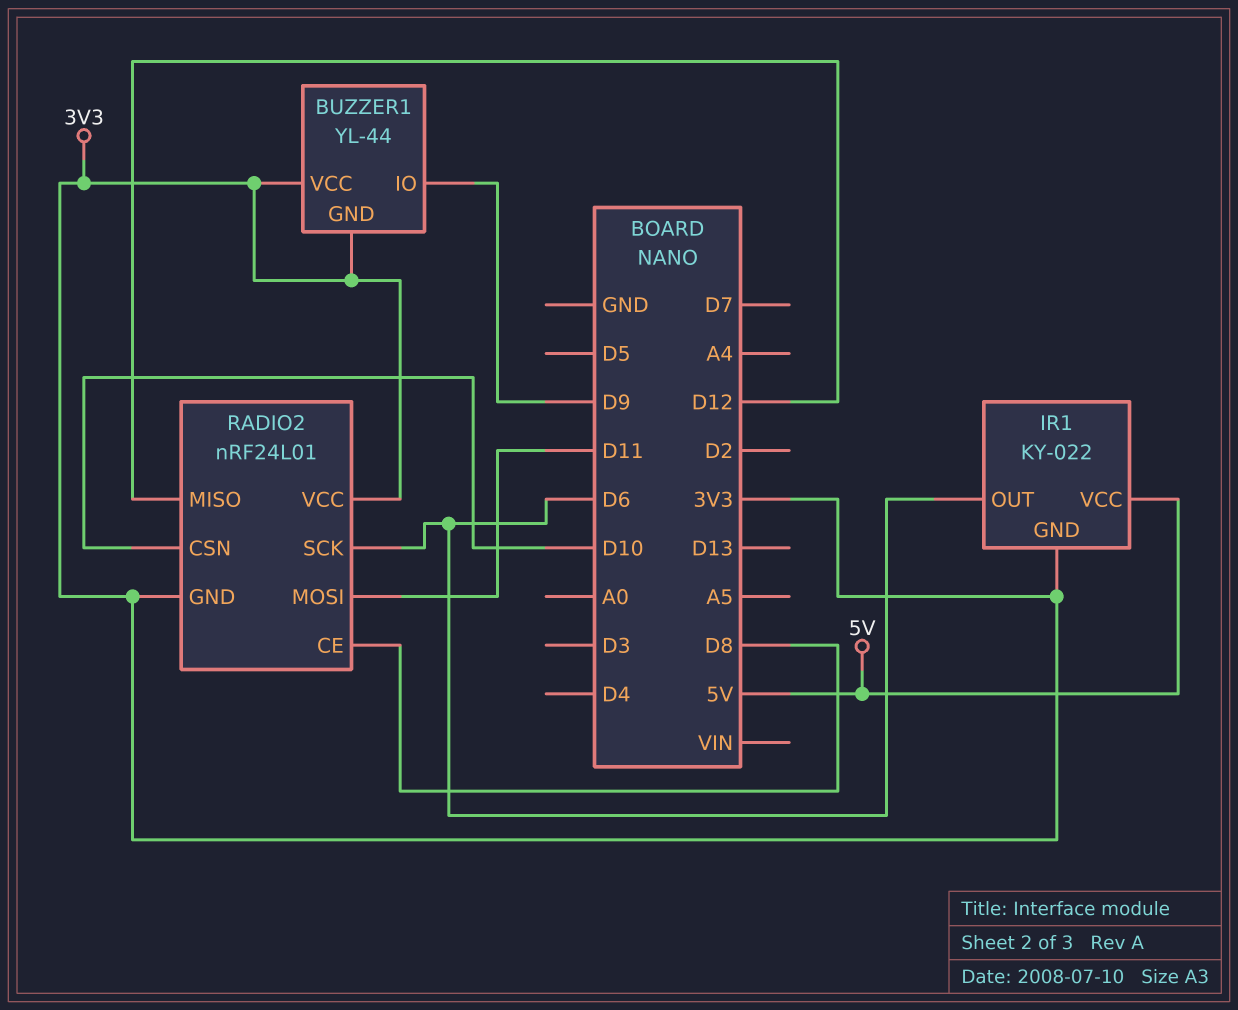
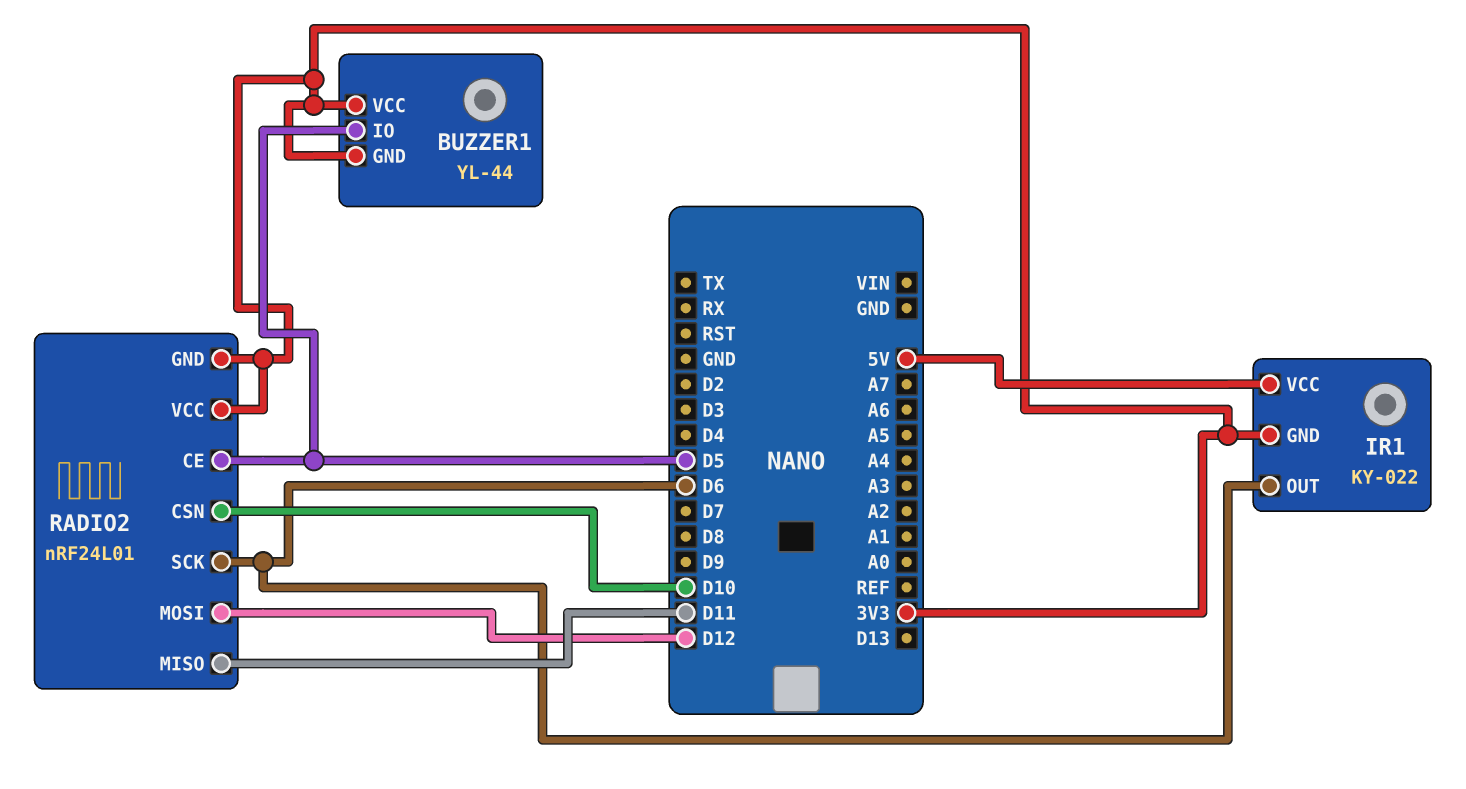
BUZZER1 pin IO: D9 -> D5
RADIO2 pin CE: D8 -> D5
RADIO2 pin MISO: D12 -> D11
RADIO2 pin MOSI: D11 -> D12

